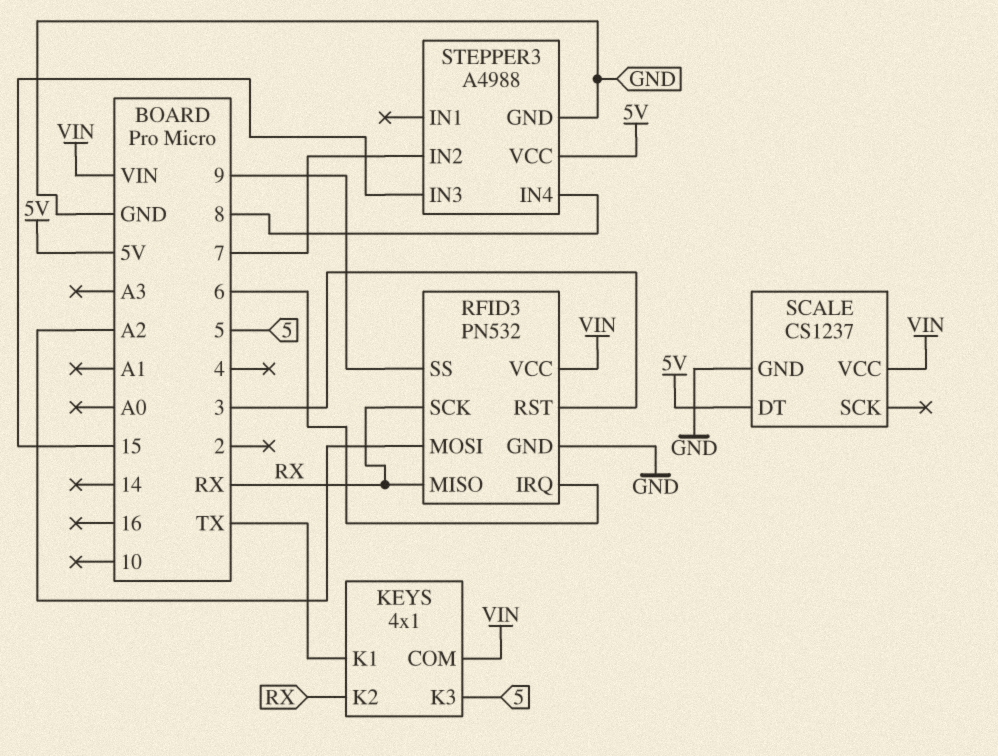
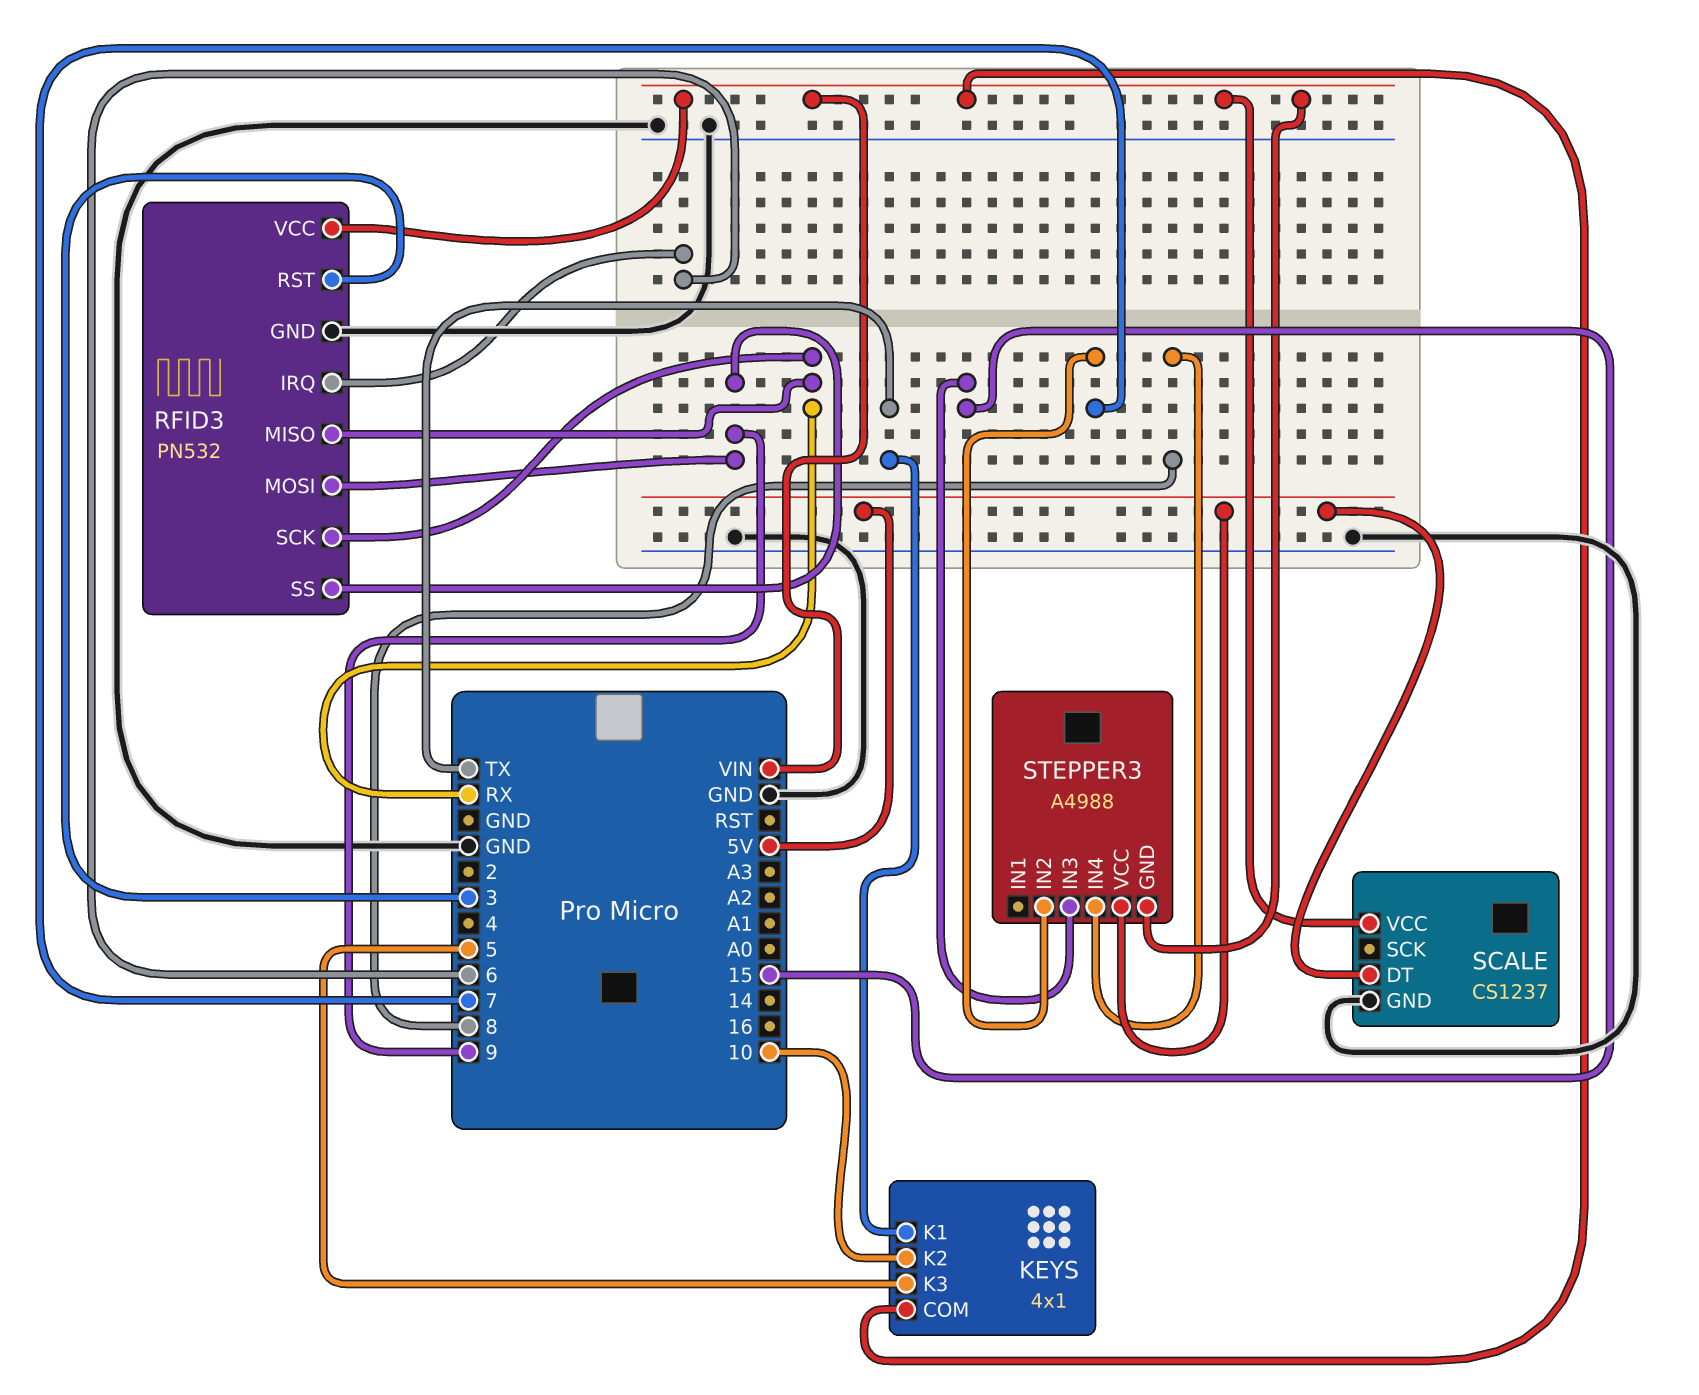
KEYS pin K2: RX -> 10
RFID3 pin MOSI: A2 -> 9
STEPPER3 pin GND: GND -> VIN

